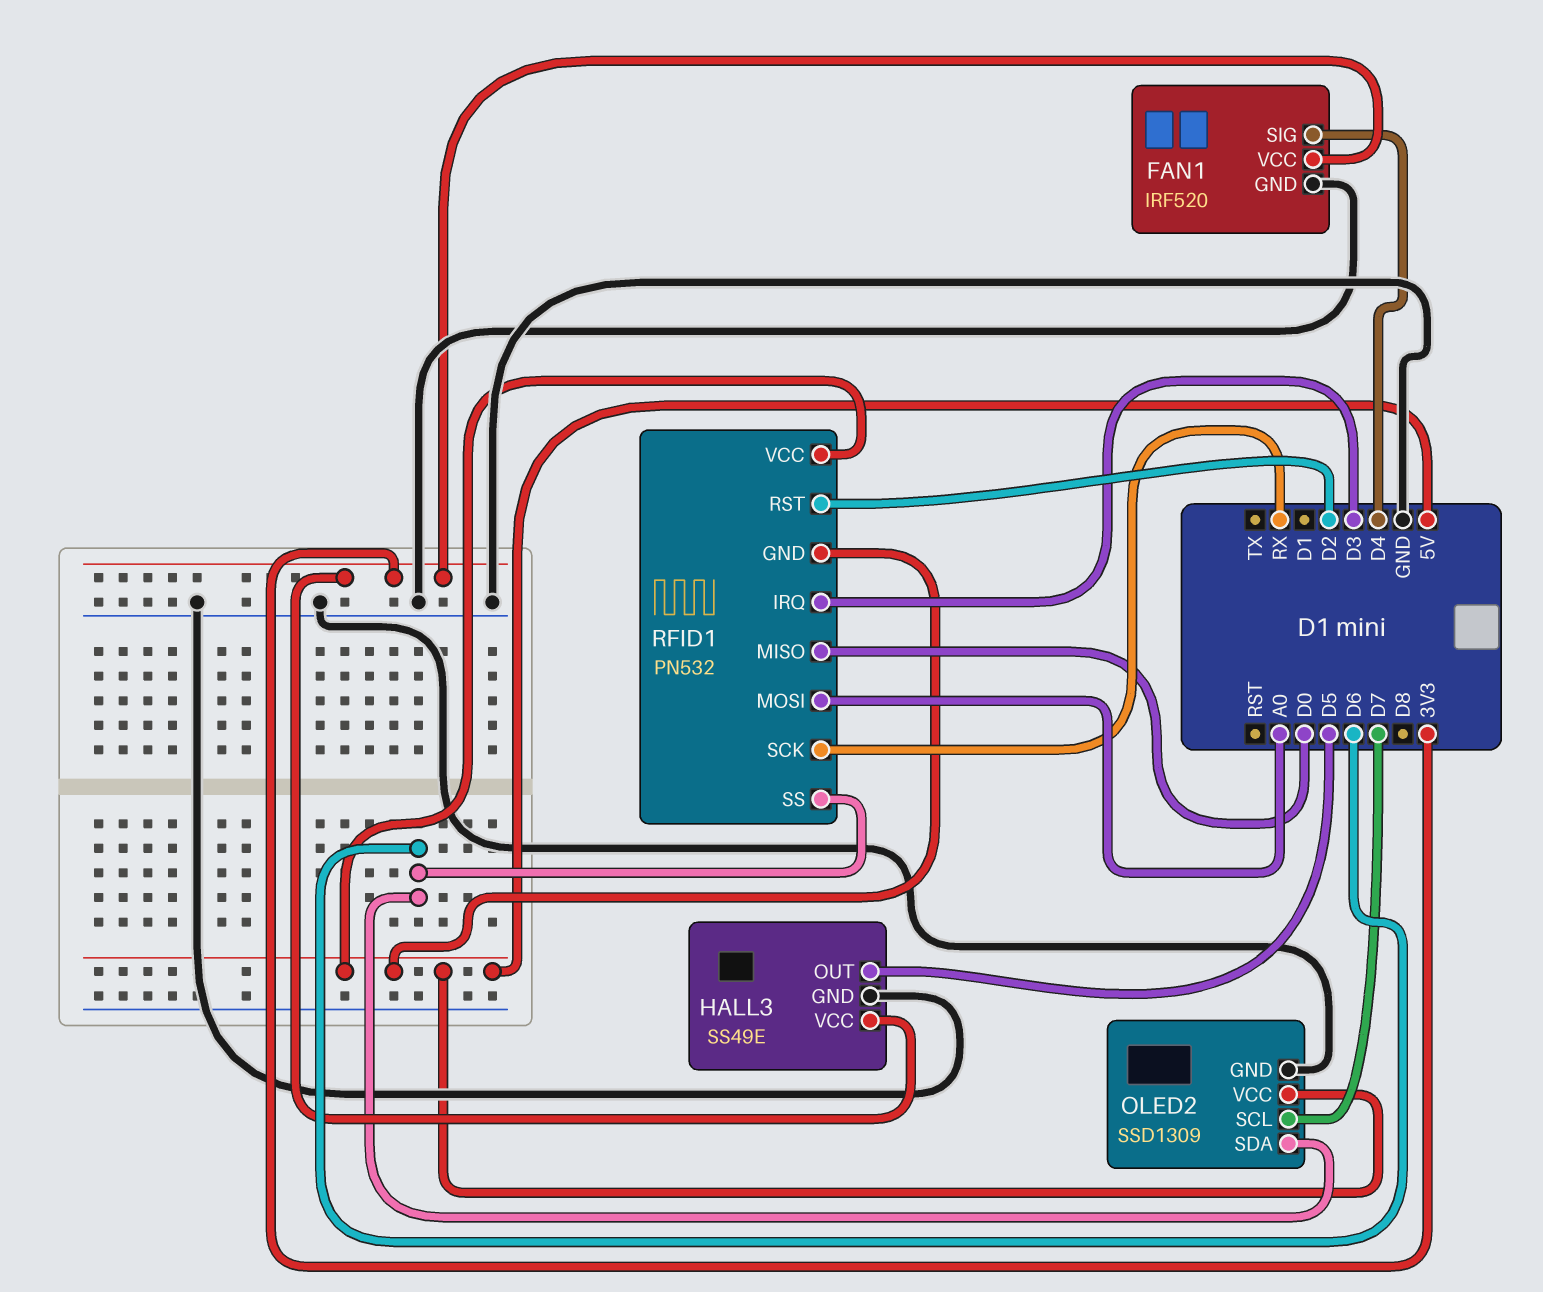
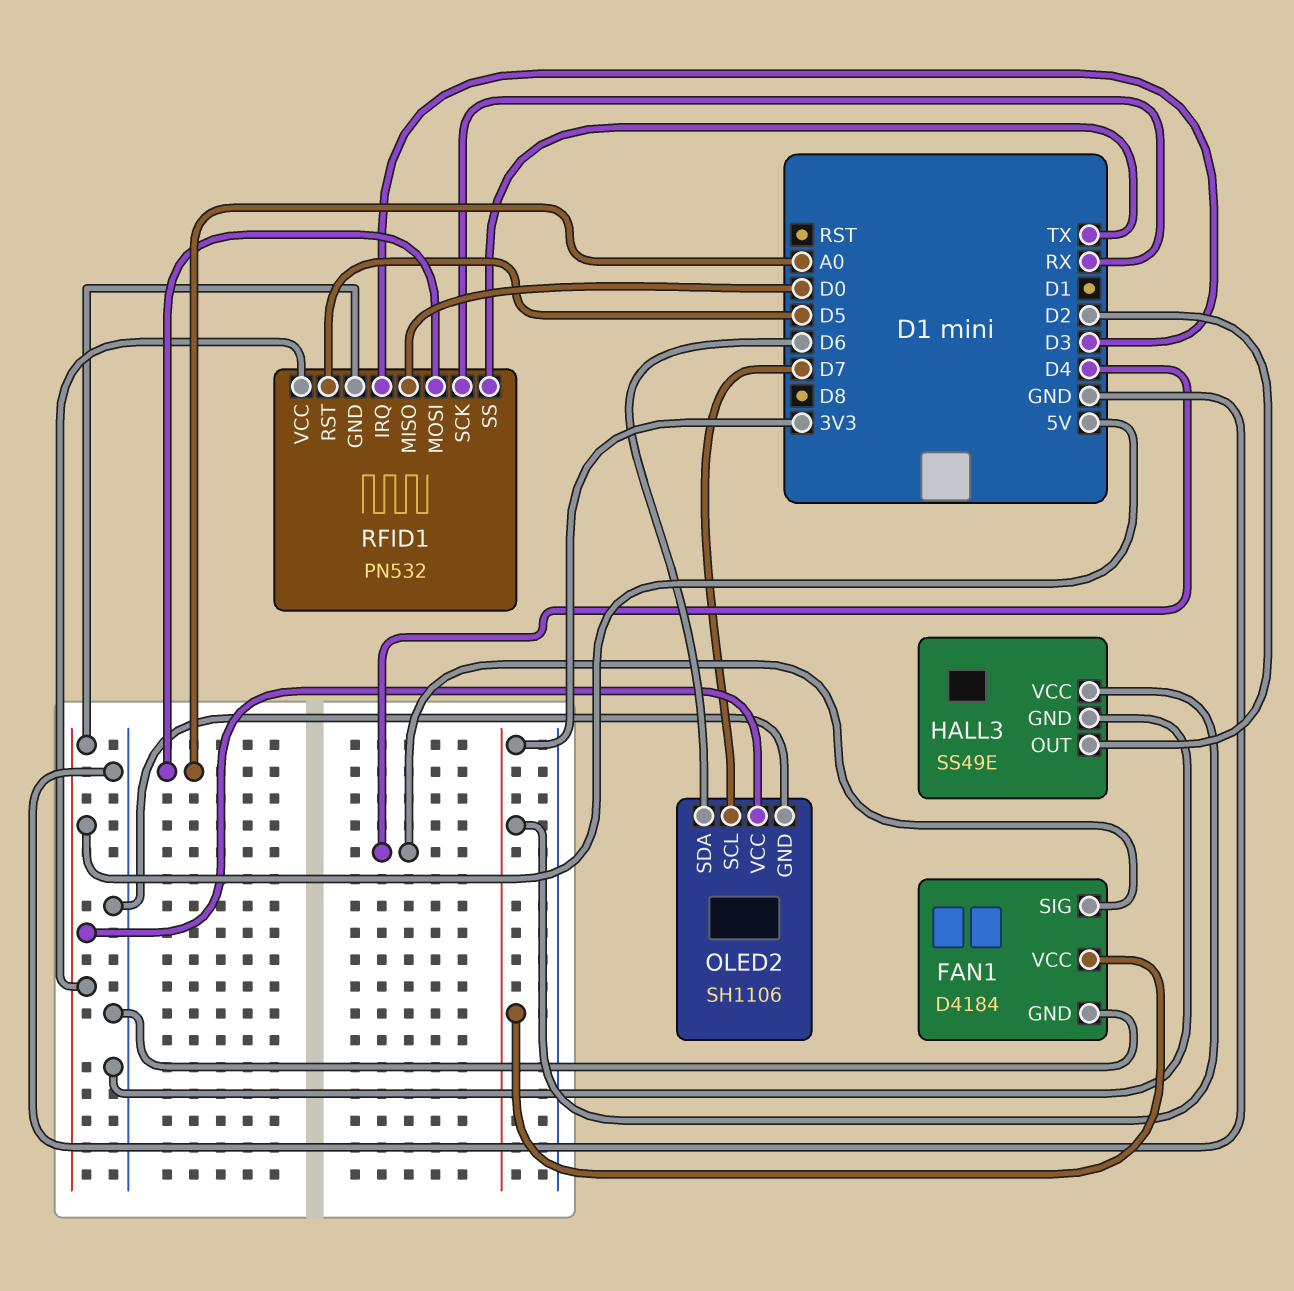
FAN1: IRF520 -> D4184
HALL3 pin OUT: D5 -> D2
OLED2: SSD1309 -> SH1106
RFID1 pin RST: D2 -> D5
RFID1 pin SS: D6 -> TX

